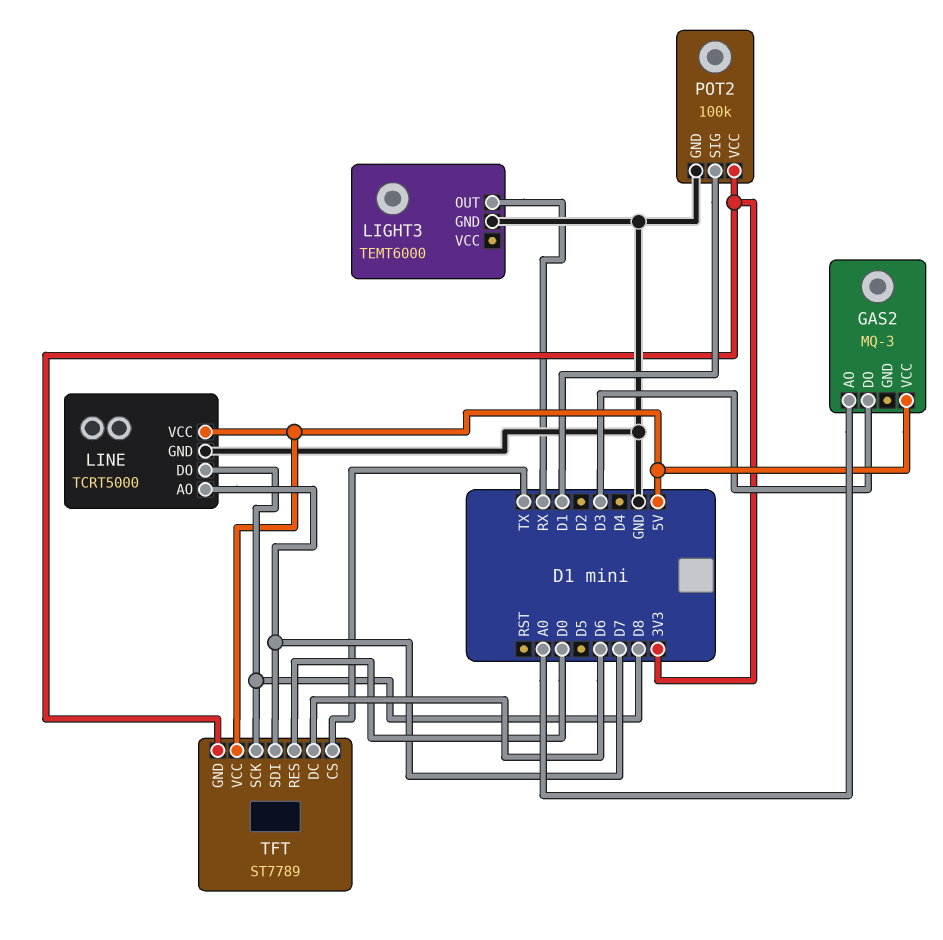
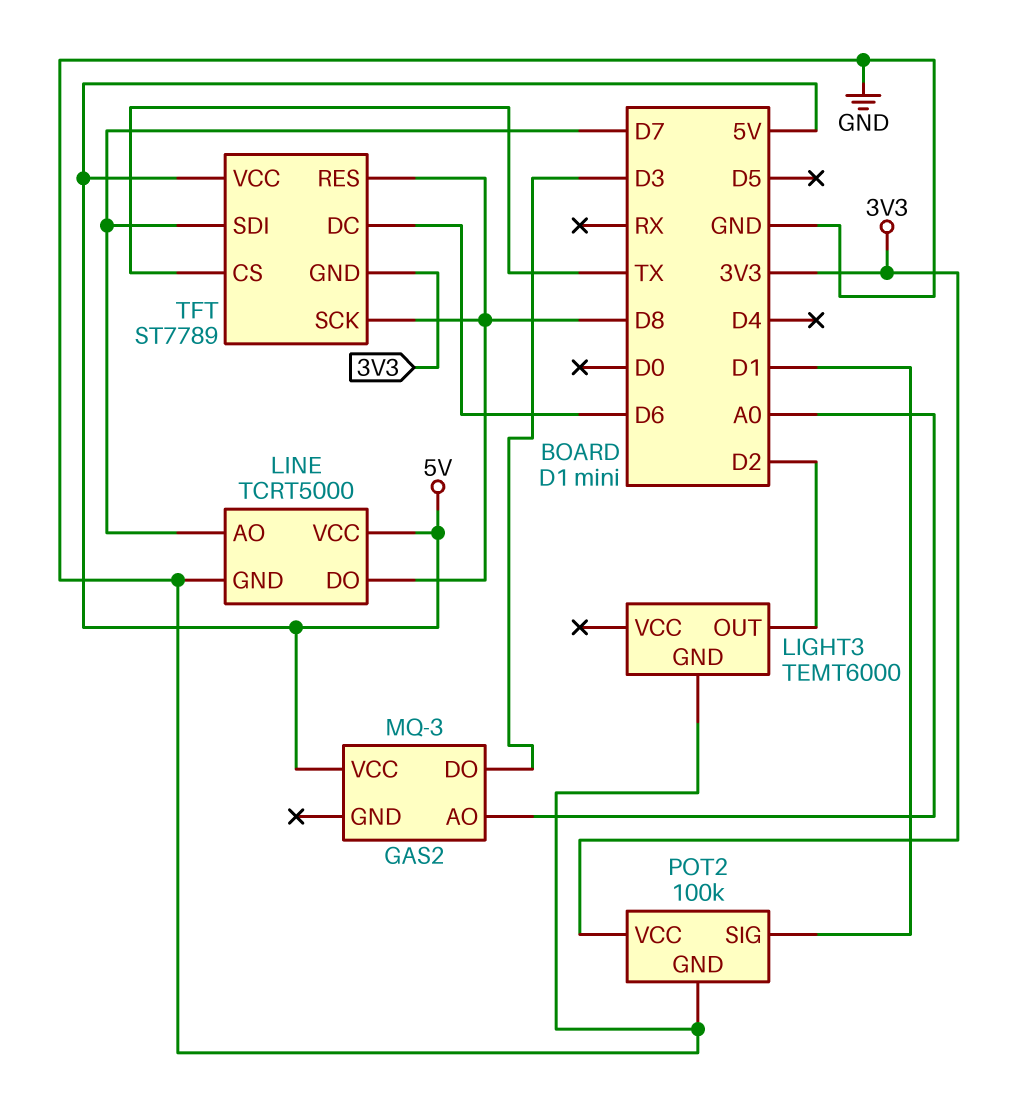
LIGHT3 pin OUT: RX -> D2
TFT pin RES: D0 -> D8

